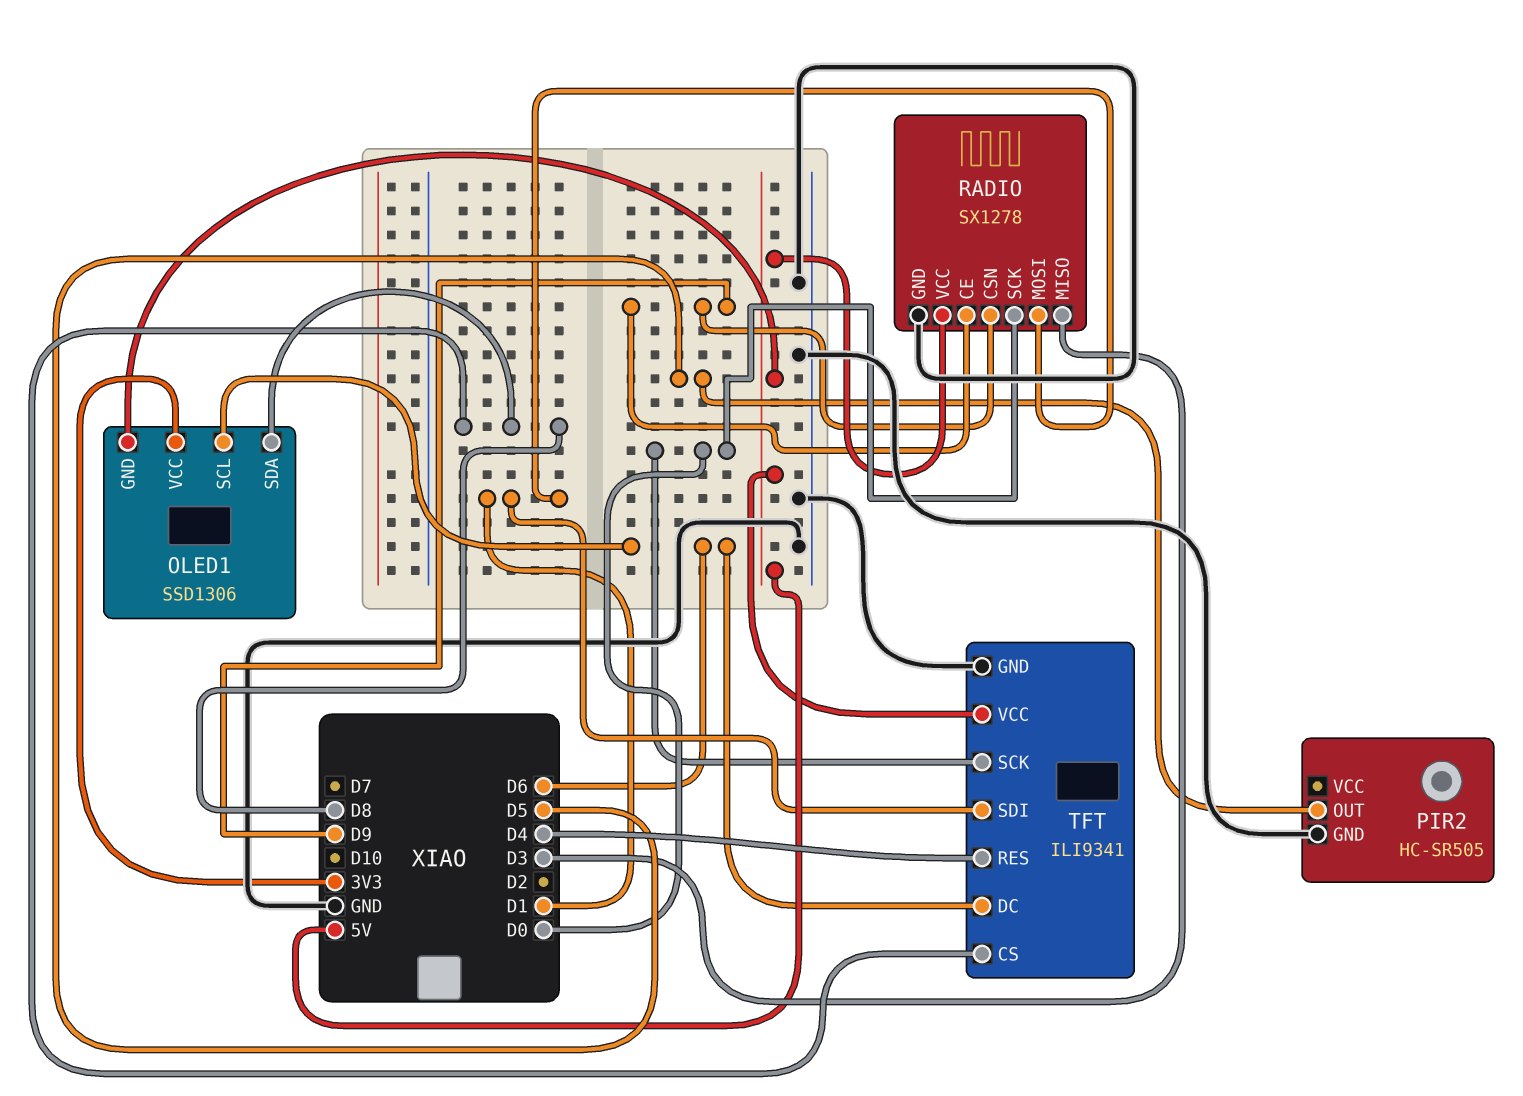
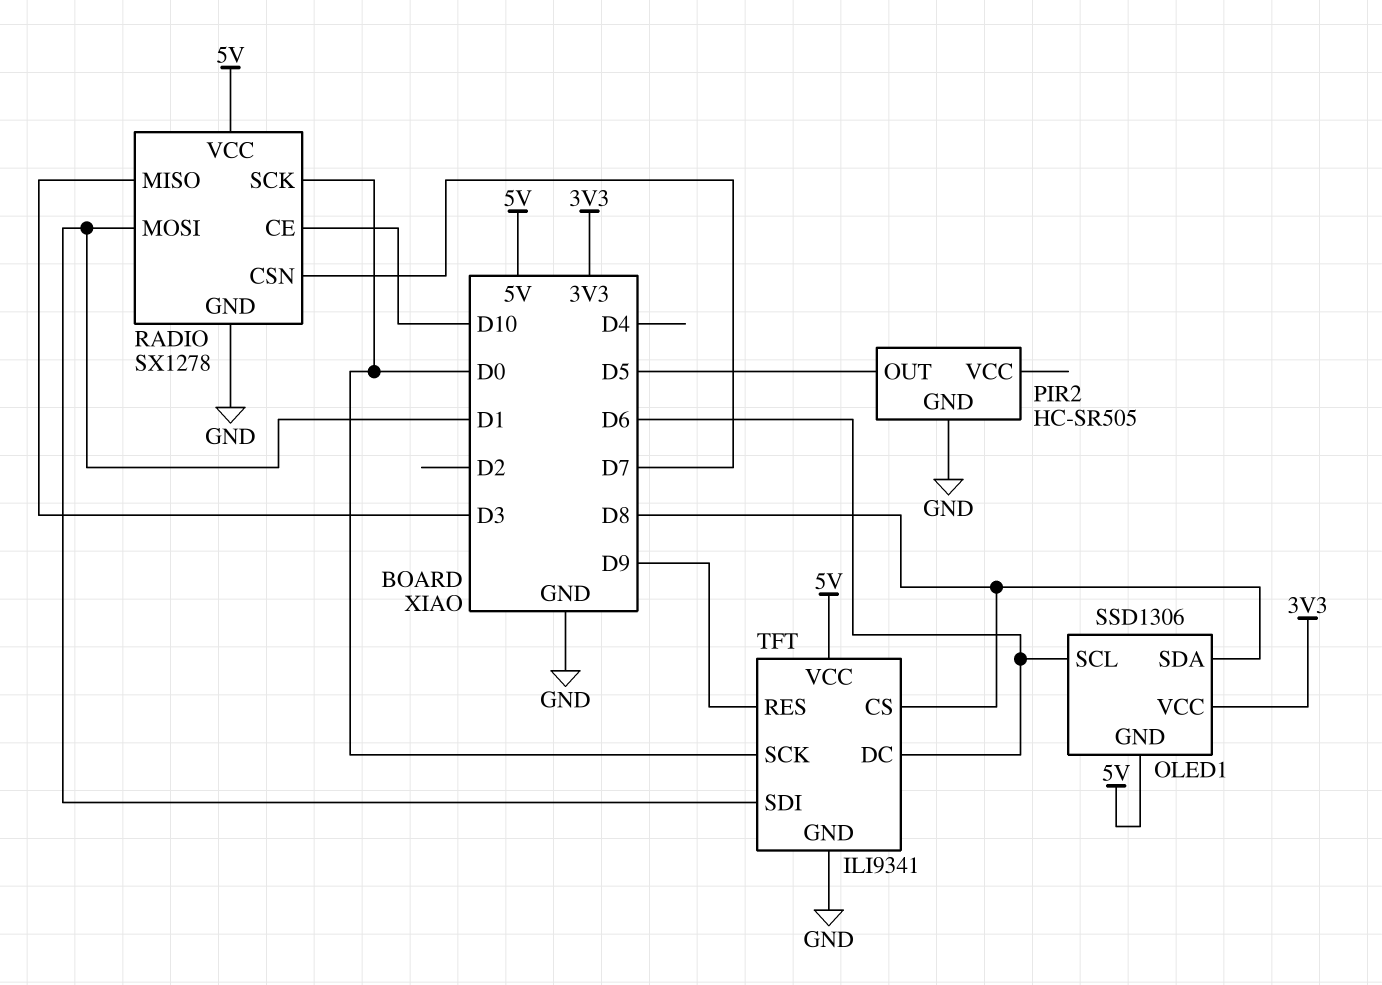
RADIO pin CE: D9 -> D10
RADIO pin CSN: D9 -> D7
TFT pin RES: D4 -> D9

